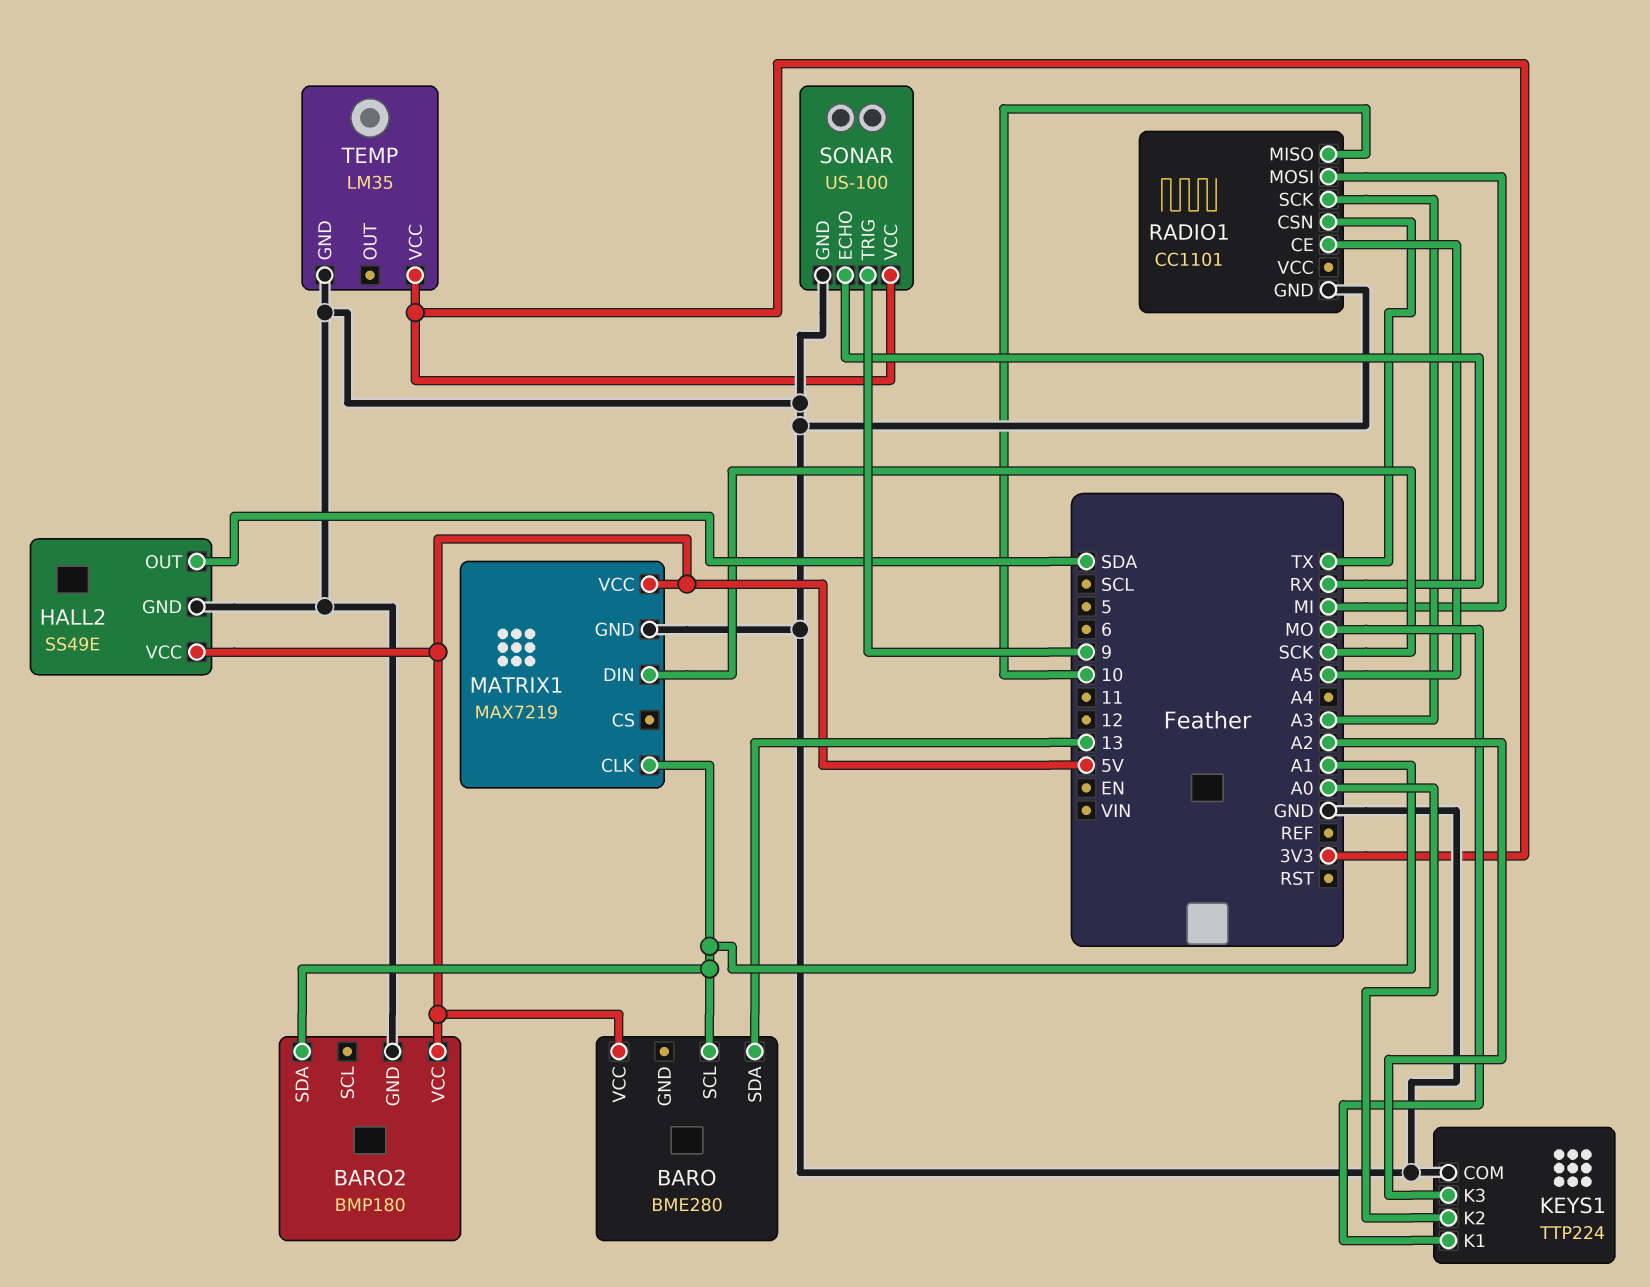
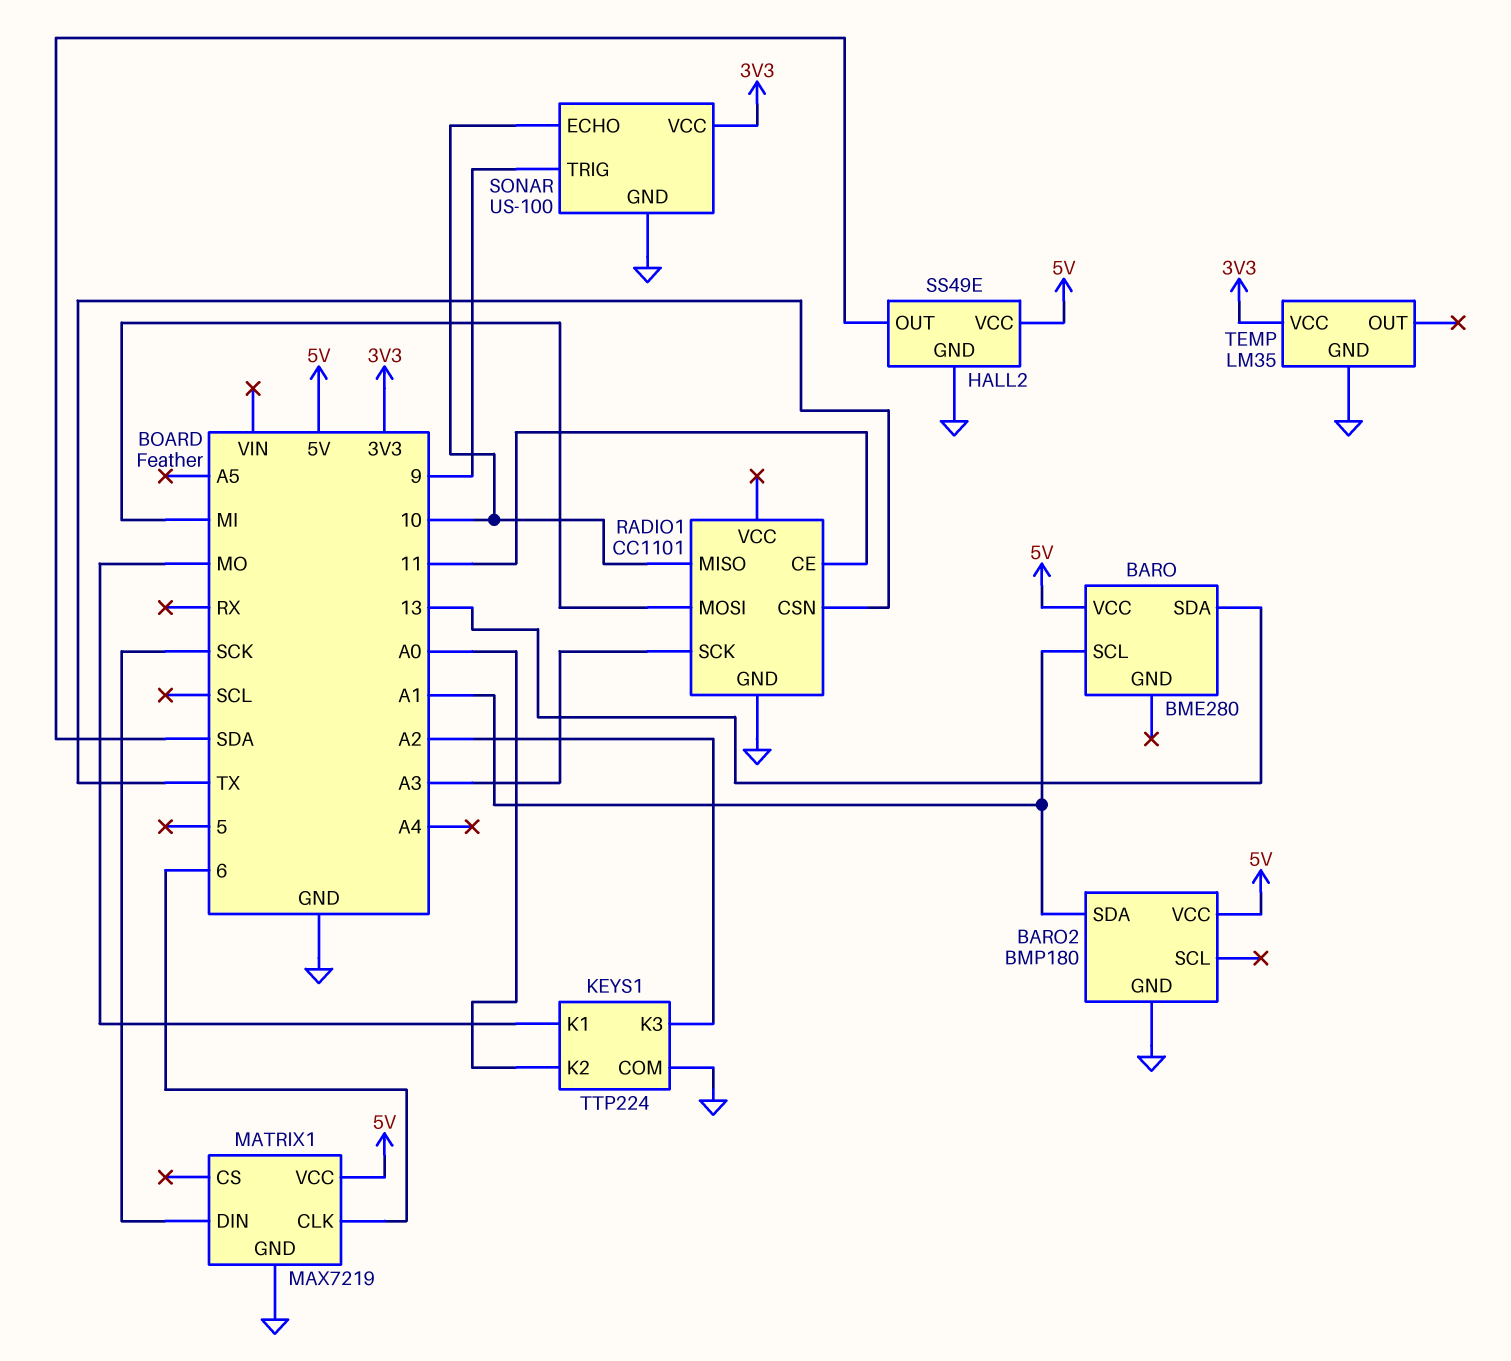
MATRIX1 pin CLK: A1 -> 6
RADIO1 pin CE: A5 -> 11
SONAR pin ECHO: RX -> 10

